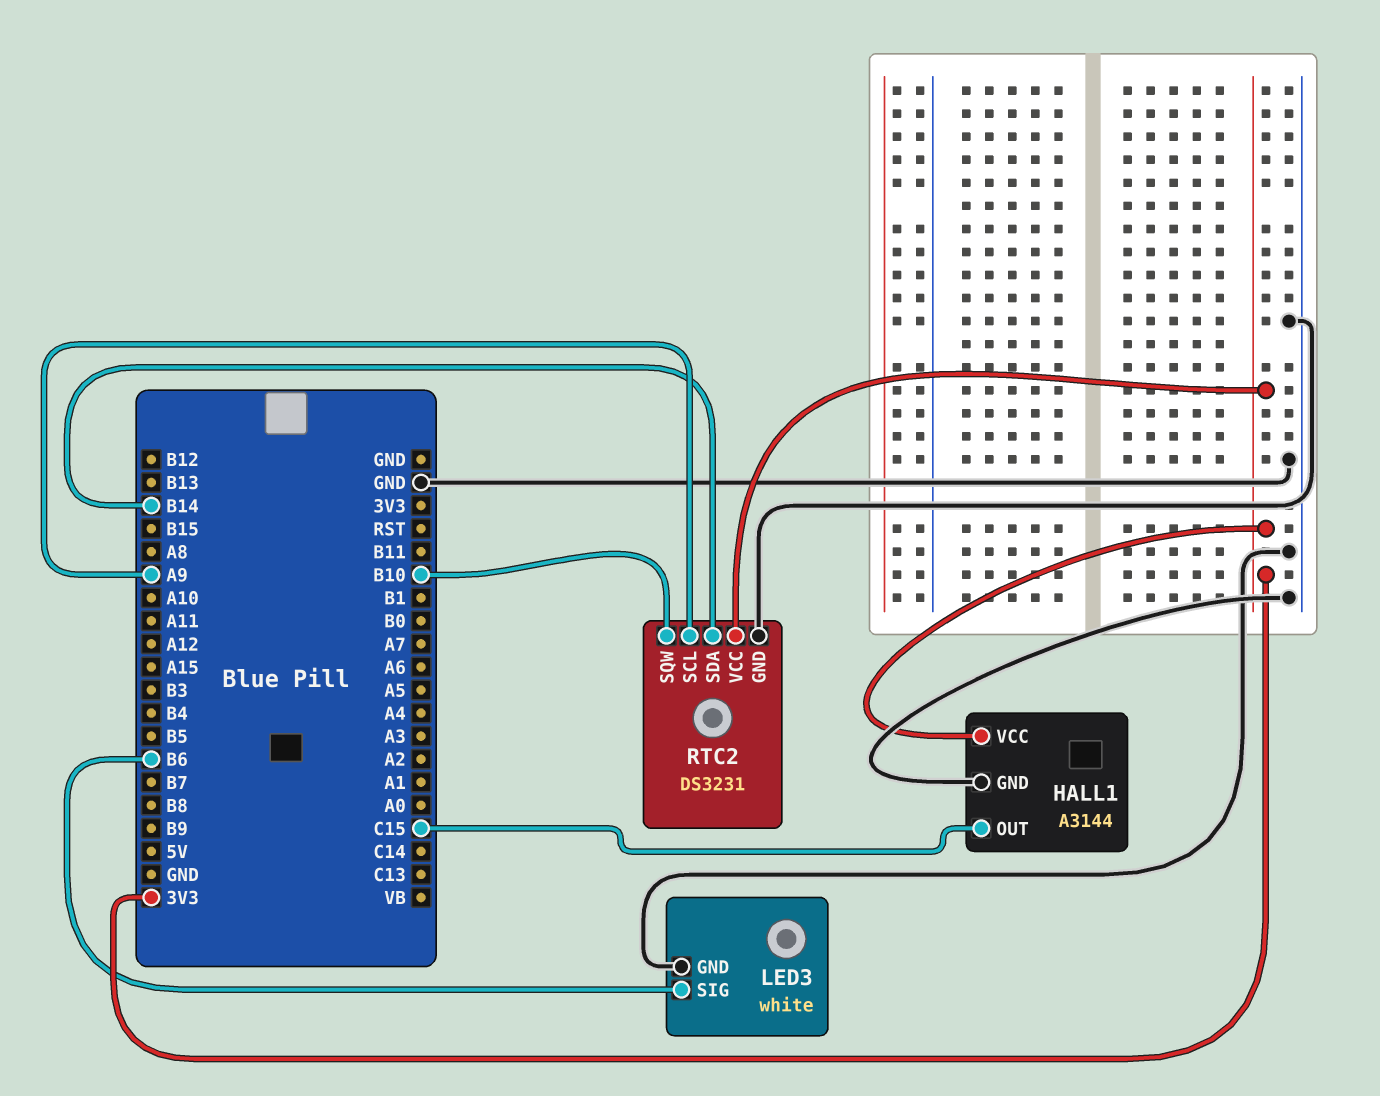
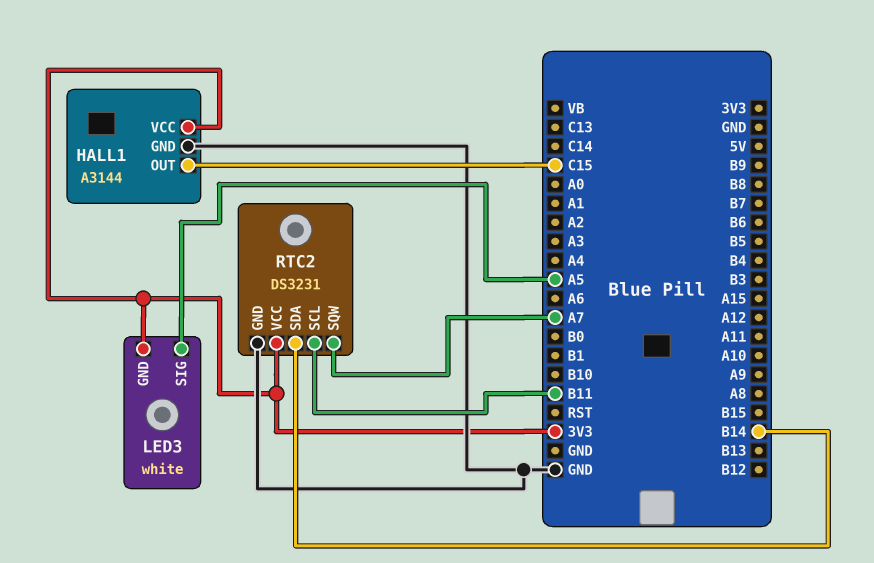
LED3 pin GND: GND -> 3V3
LED3 pin SIG: B6 -> A5
RTC2 pin SCL: A9 -> B11
RTC2 pin SQW: B10 -> A7

